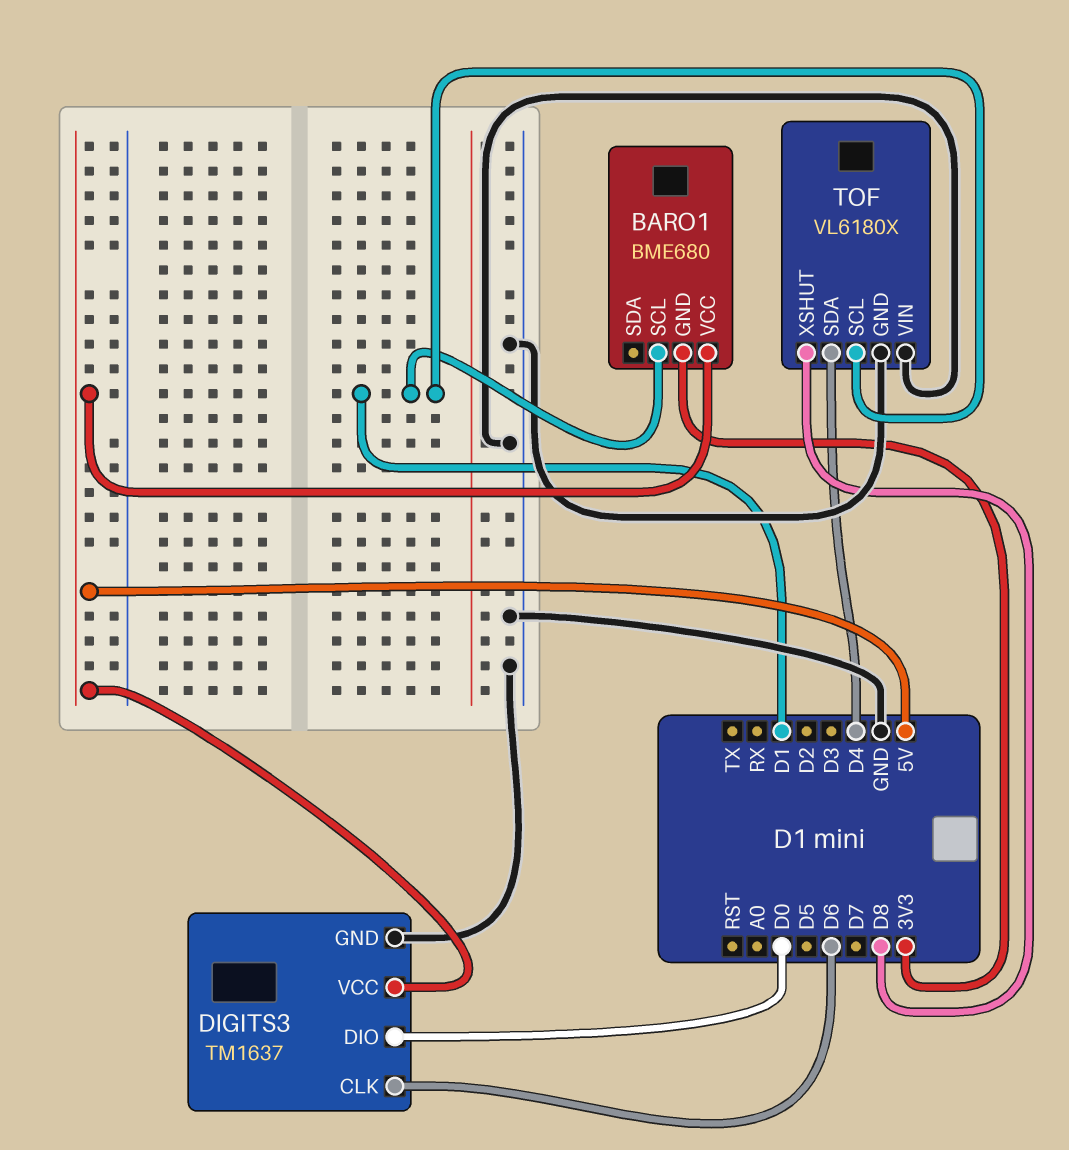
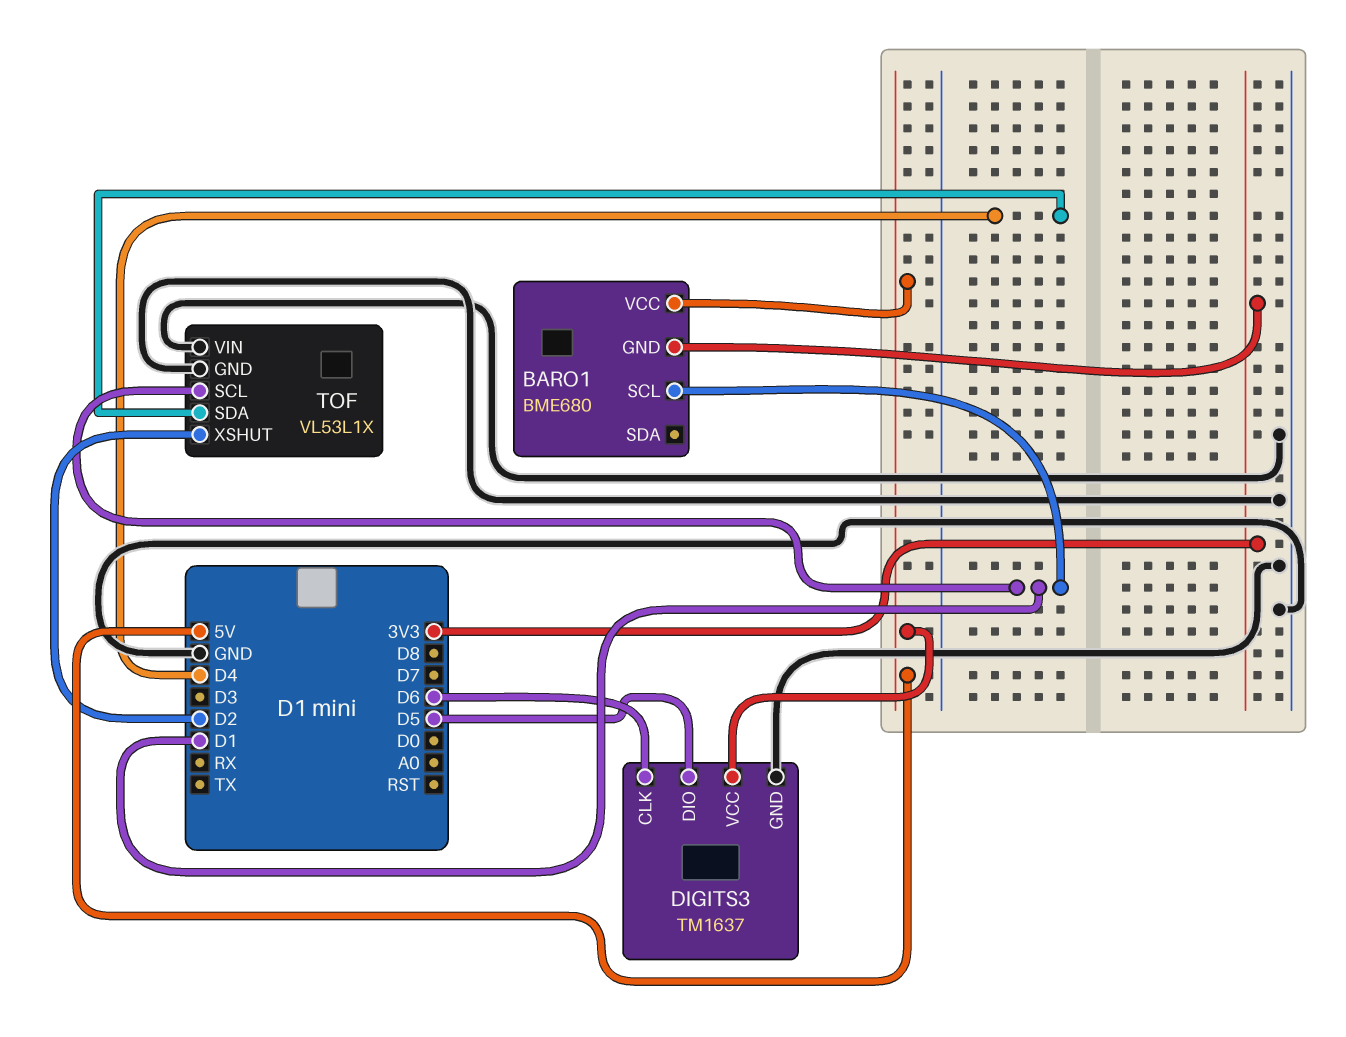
DIGITS3 pin DIO: D0 -> D5
TOF: VL6180X -> VL53L1X
TOF pin XSHUT: D8 -> D2

